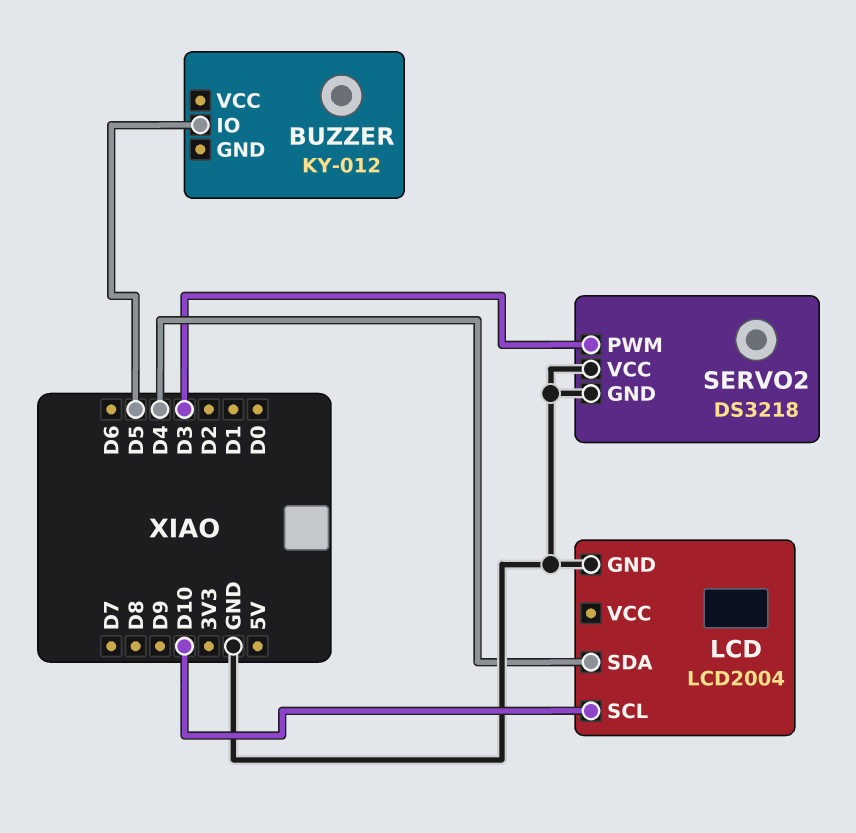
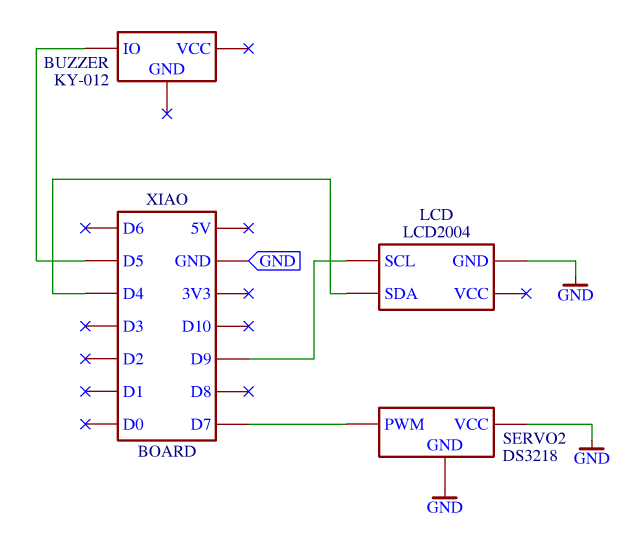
LCD pin SCL: D10 -> D9
SERVO2 pin PWM: D3 -> D7

